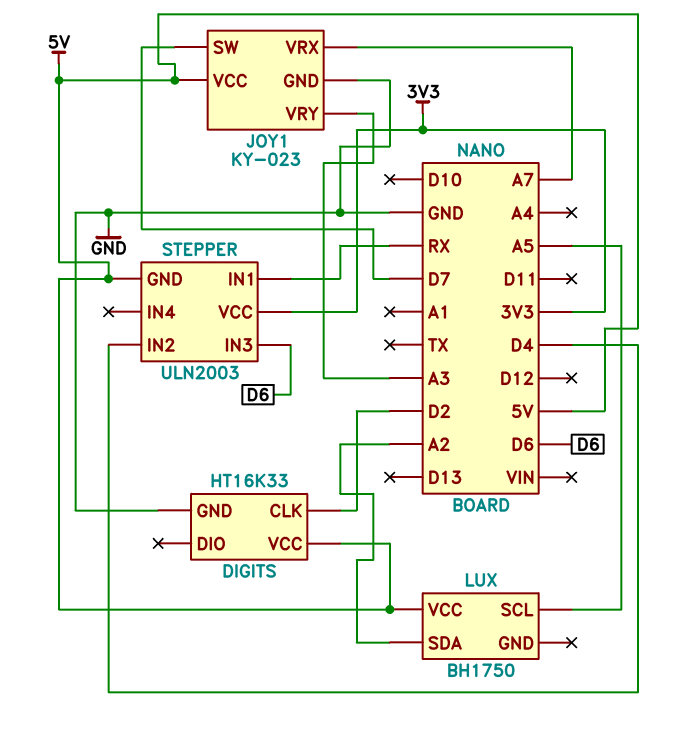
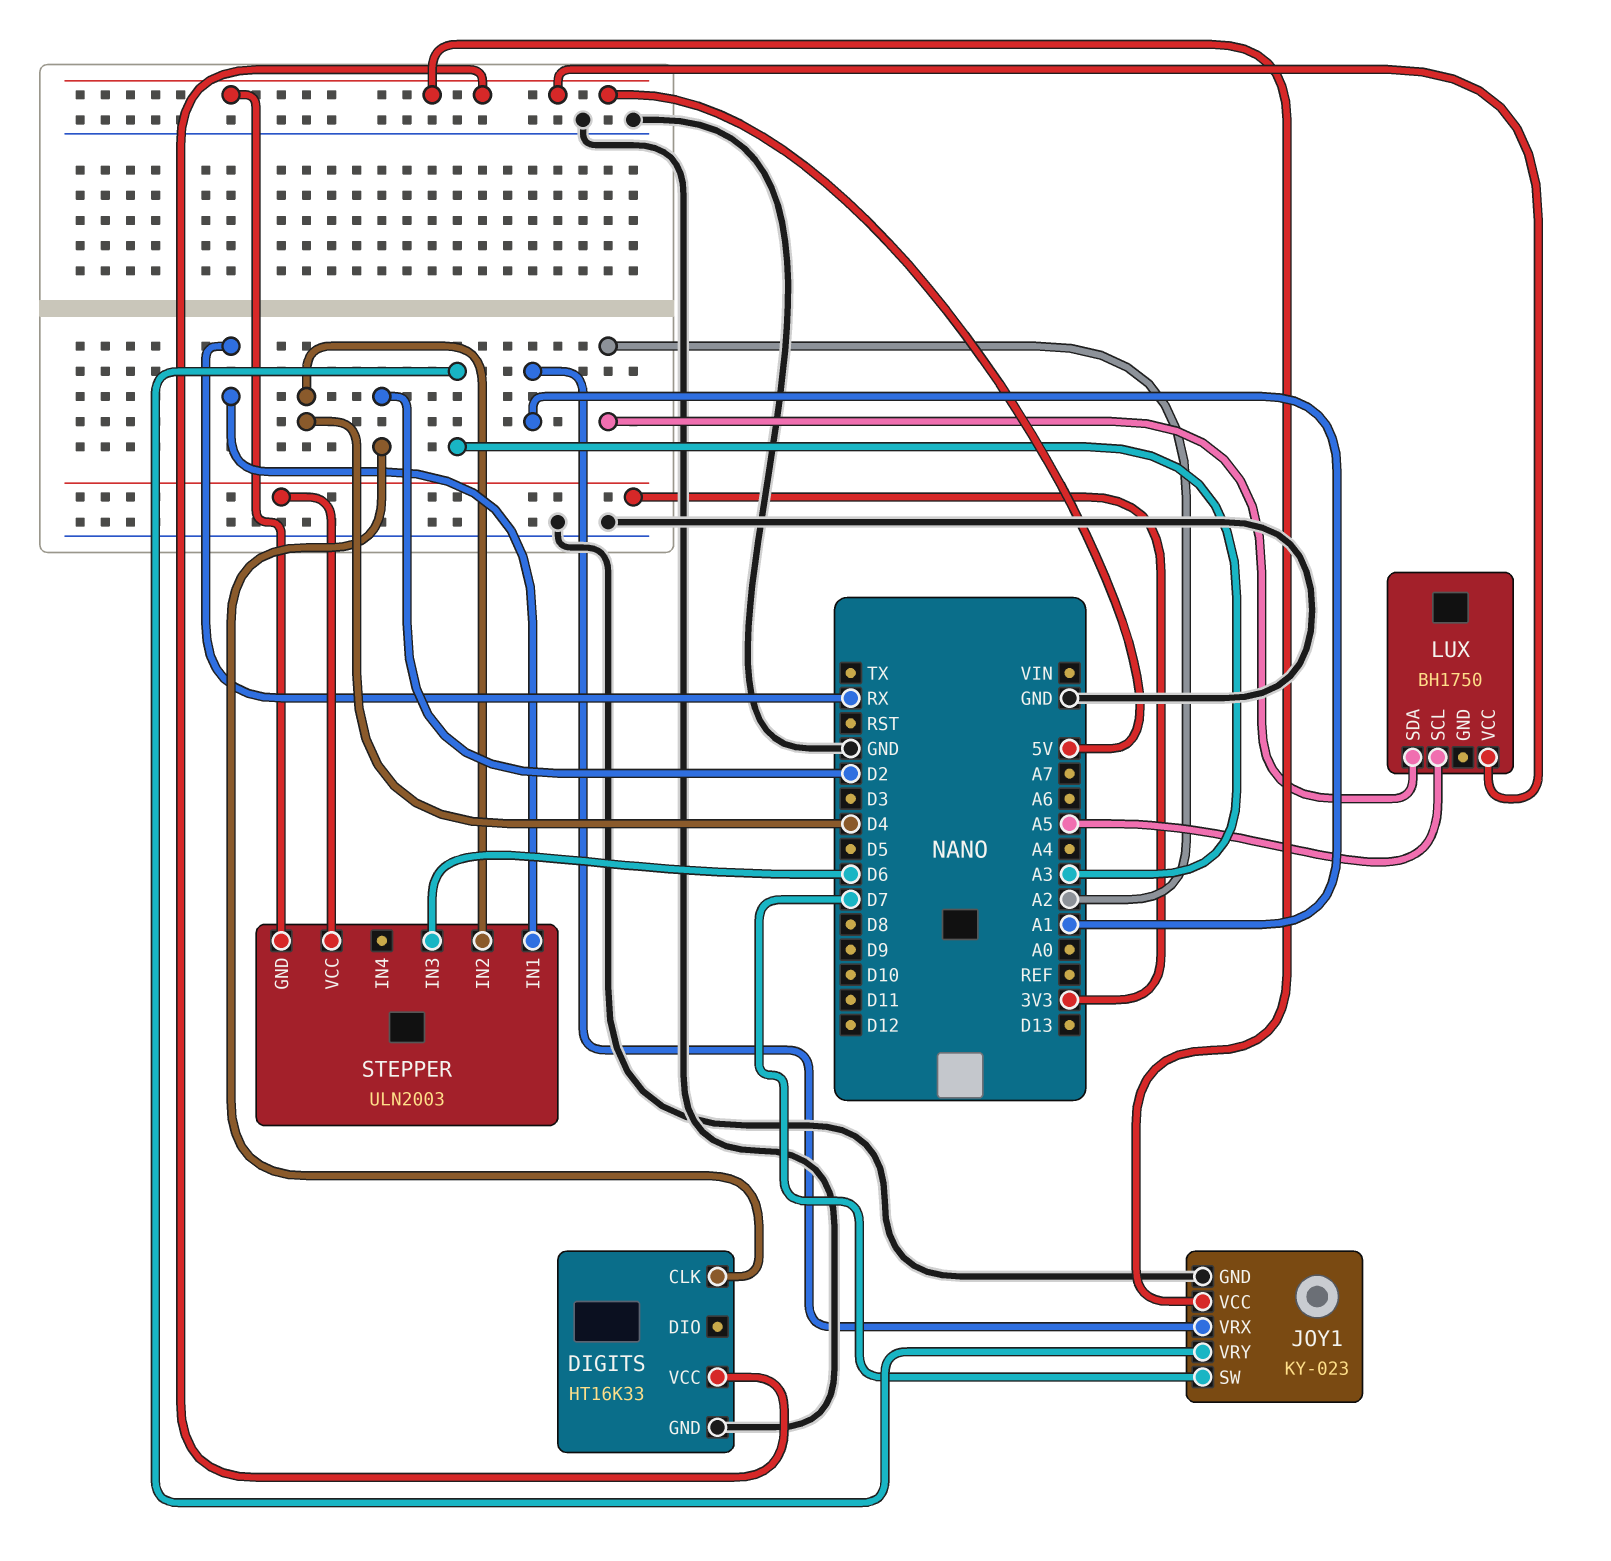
JOY1 pin VRX: A7 -> A1

